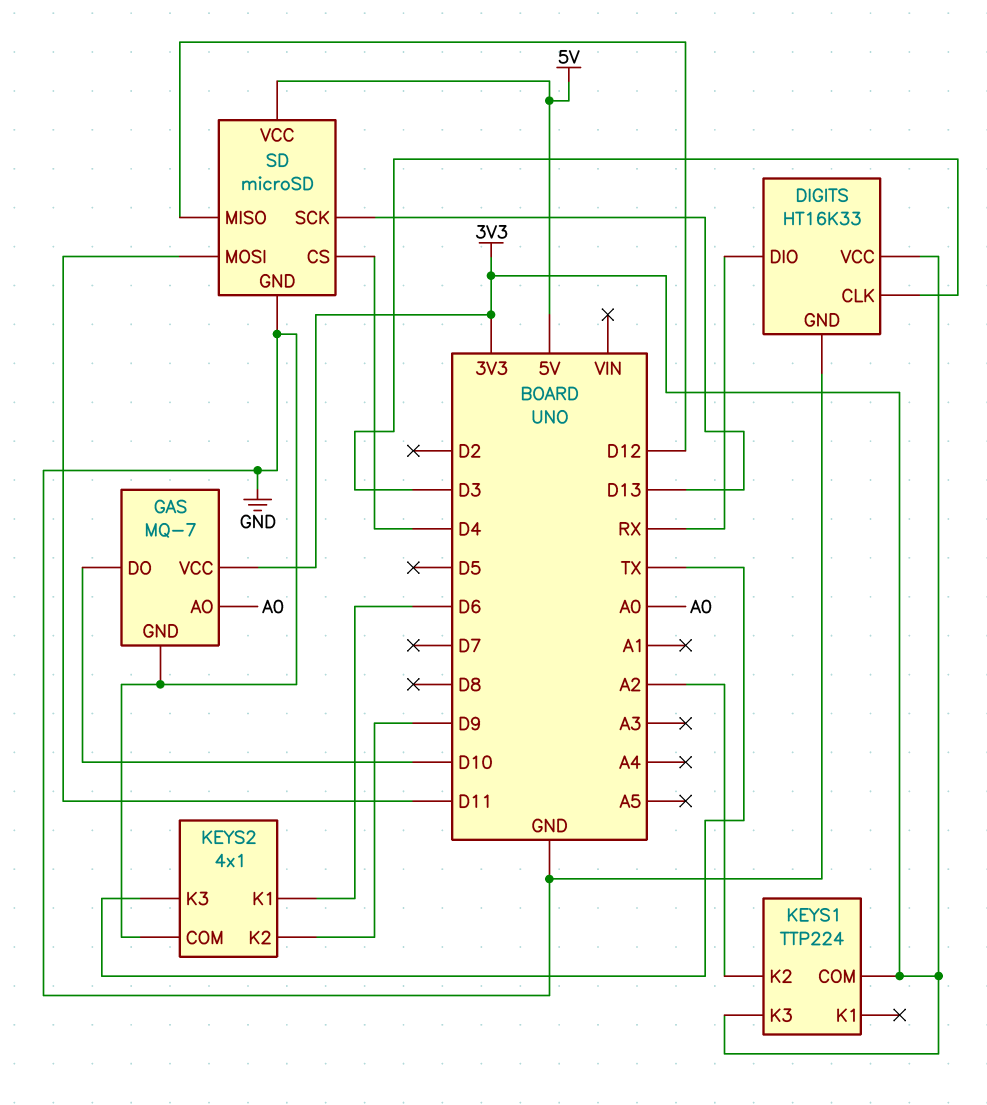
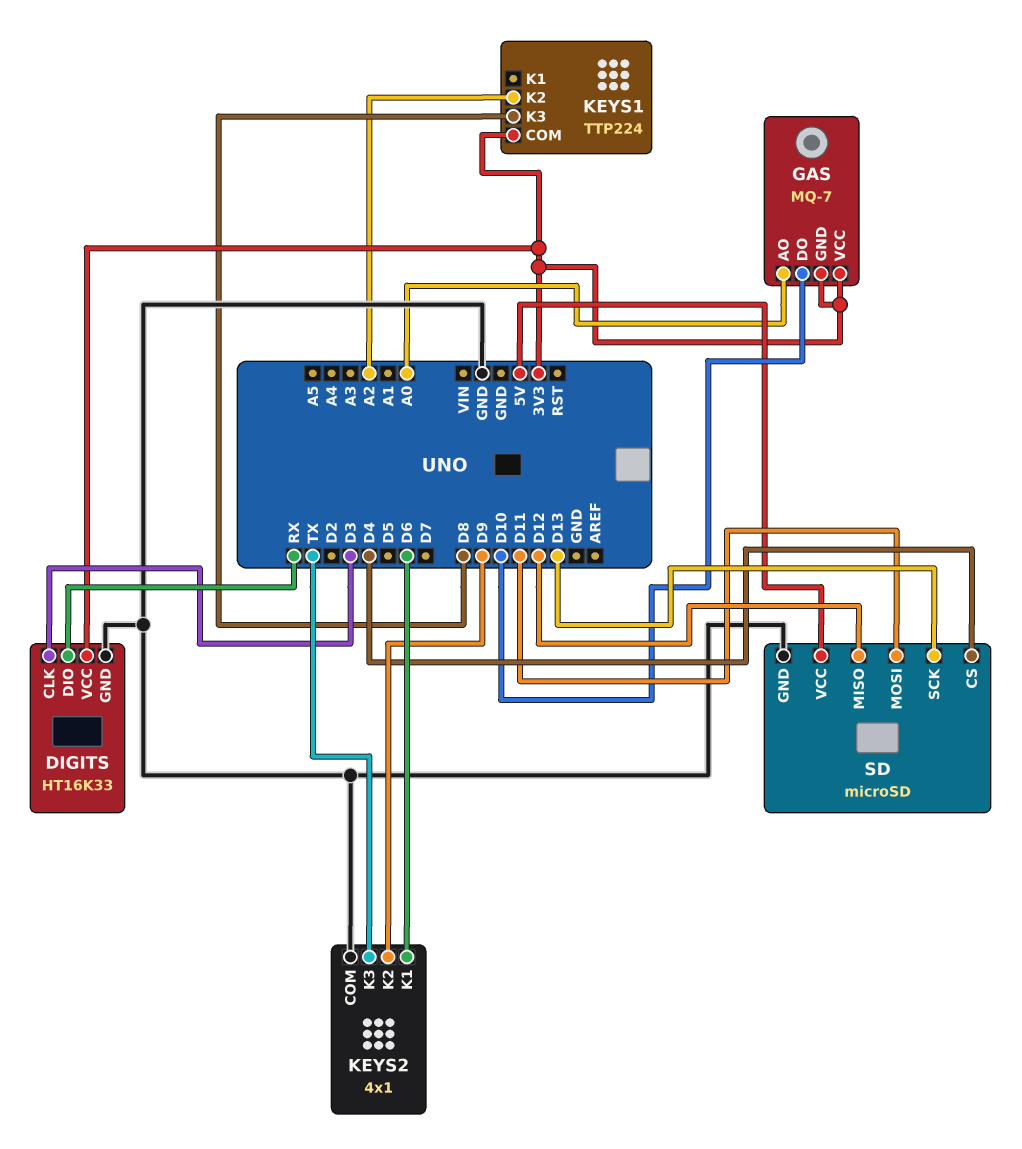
GAS pin GND: GND -> 3V3
KEYS1 pin K3: 3V3 -> D8

